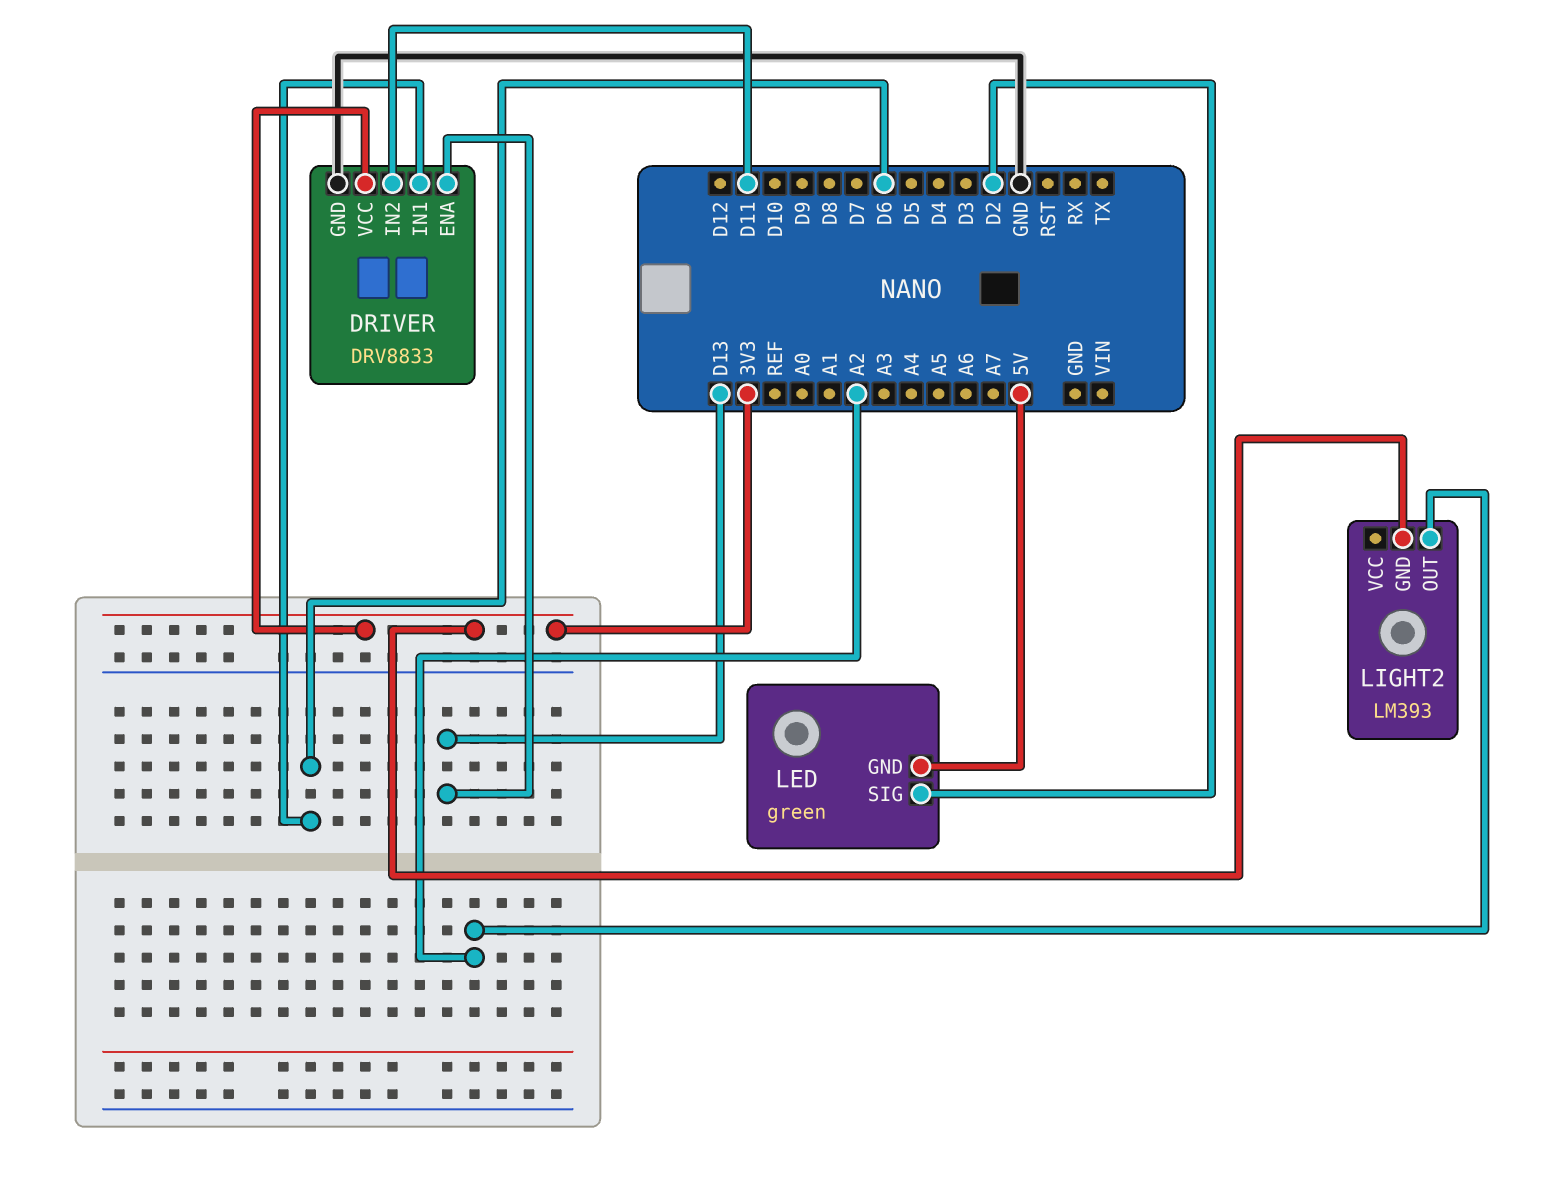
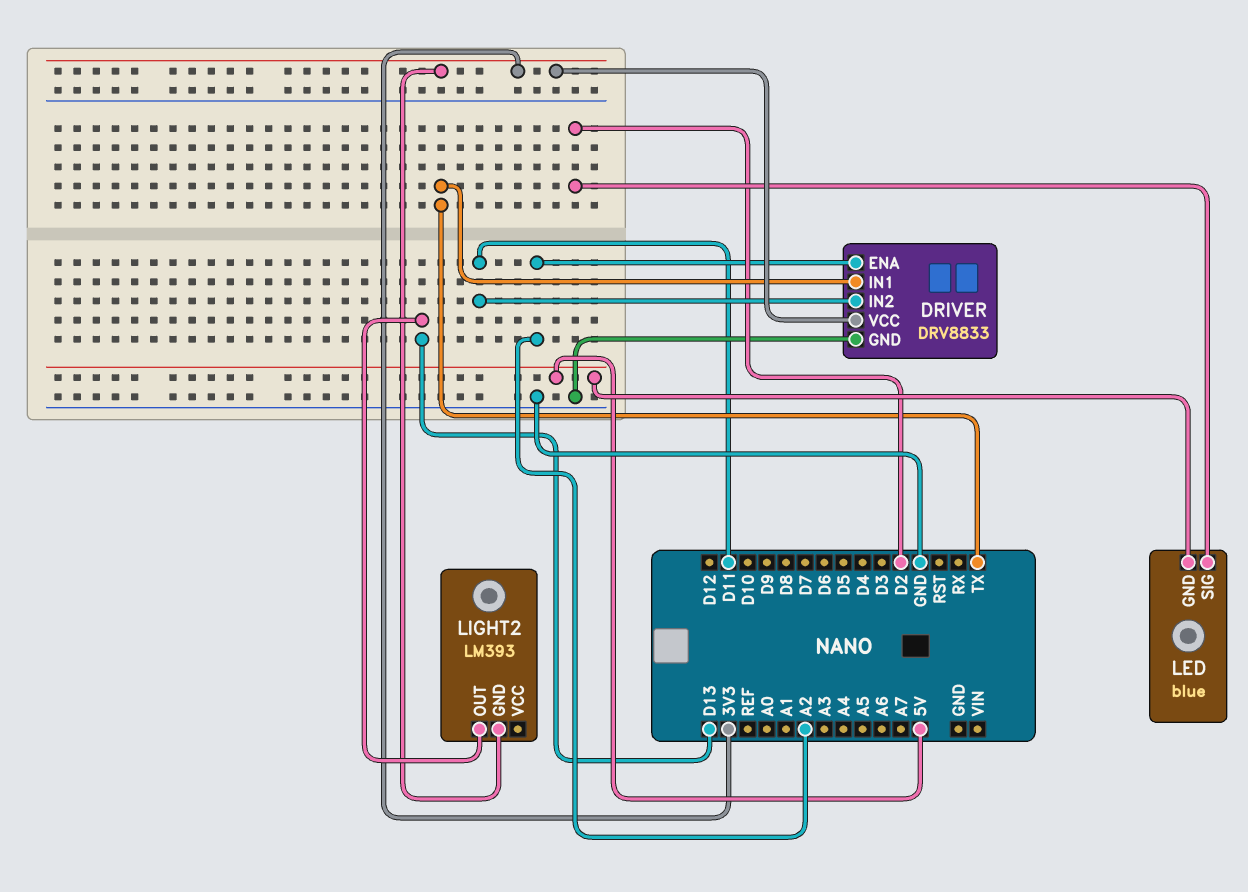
DRIVER pin ENA: D13 -> A2
DRIVER pin IN1: D6 -> TX
LED: green -> blue
LIGHT2 pin OUT: A2 -> D13

